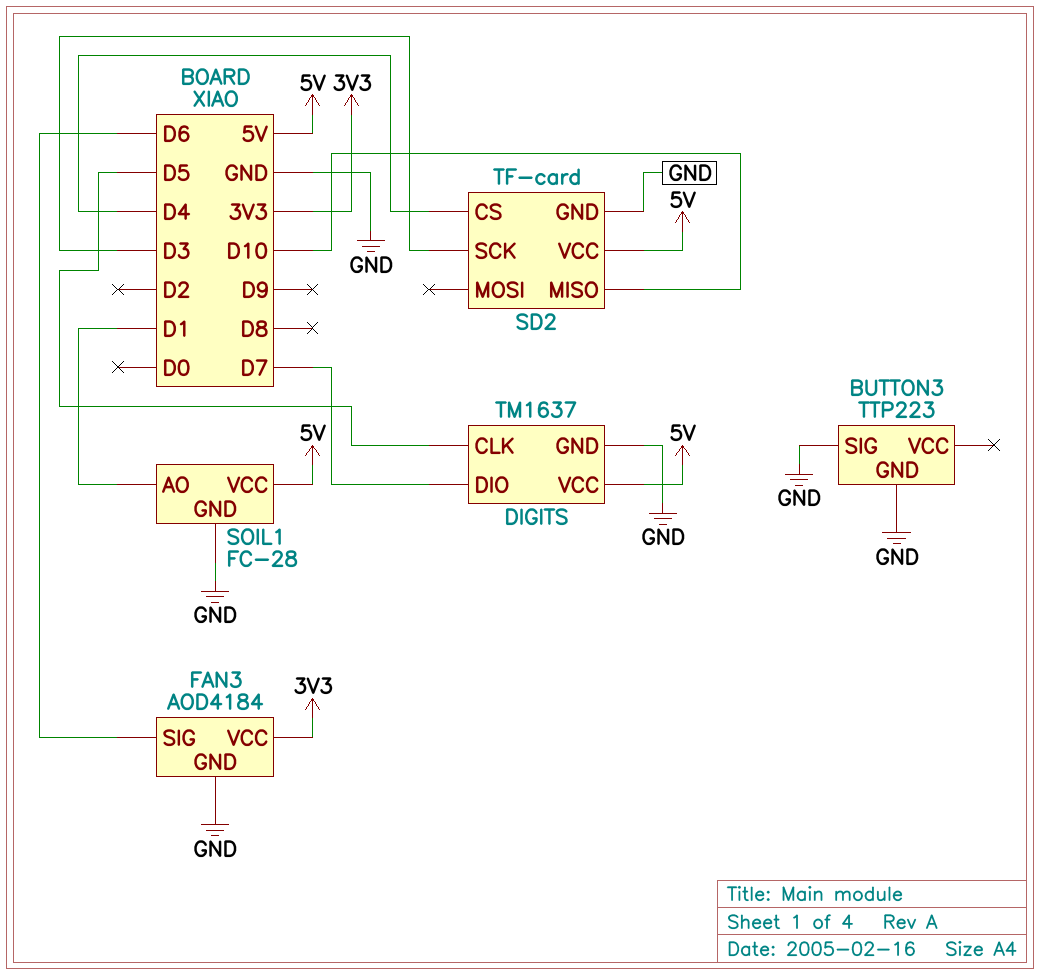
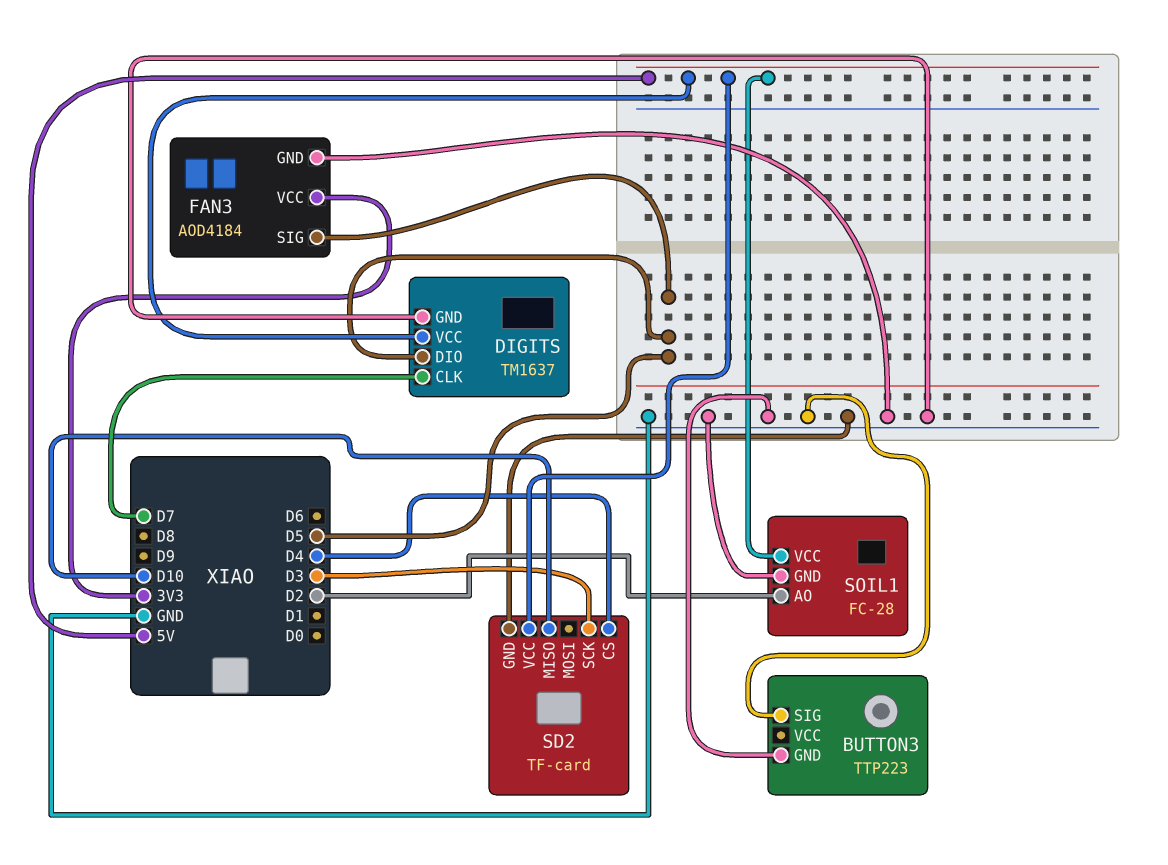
DIGITS pin CLK: D5 -> D7
DIGITS pin DIO: D7 -> D5
FAN3 pin SIG: D6 -> D5
SOIL1 pin AO: D1 -> D2

